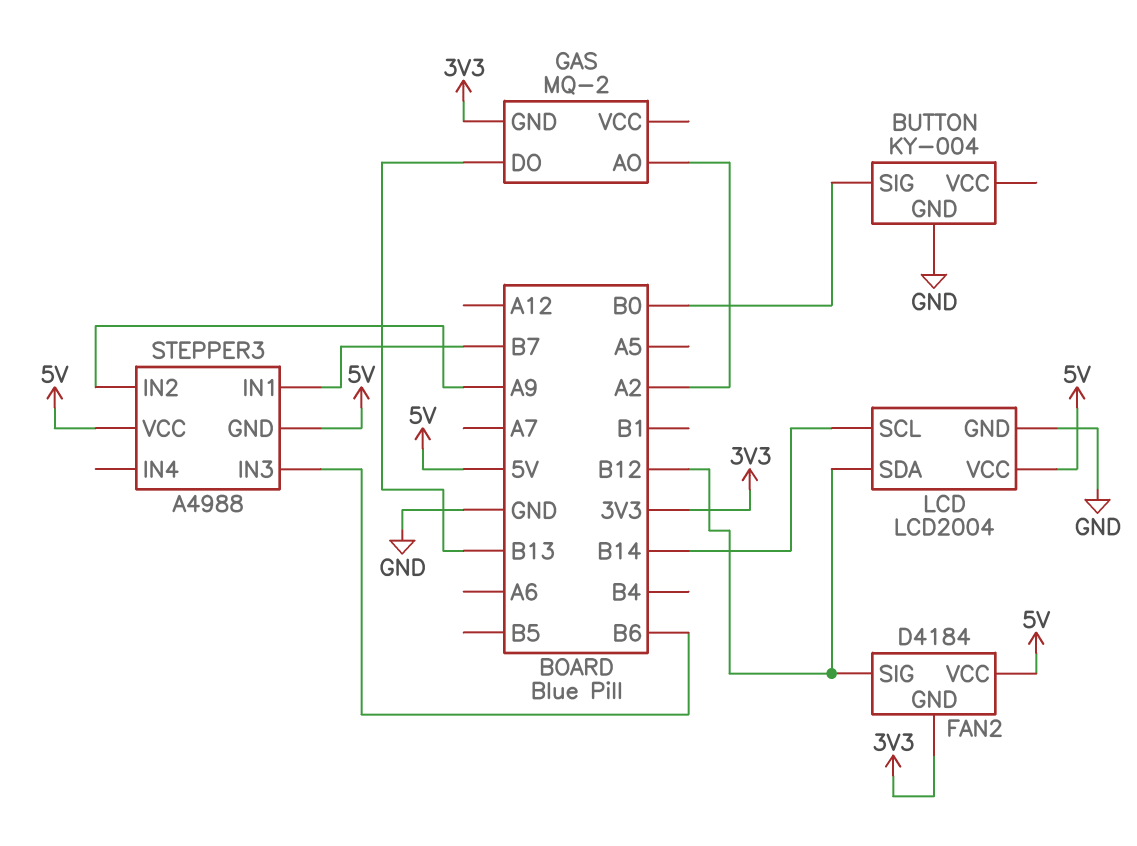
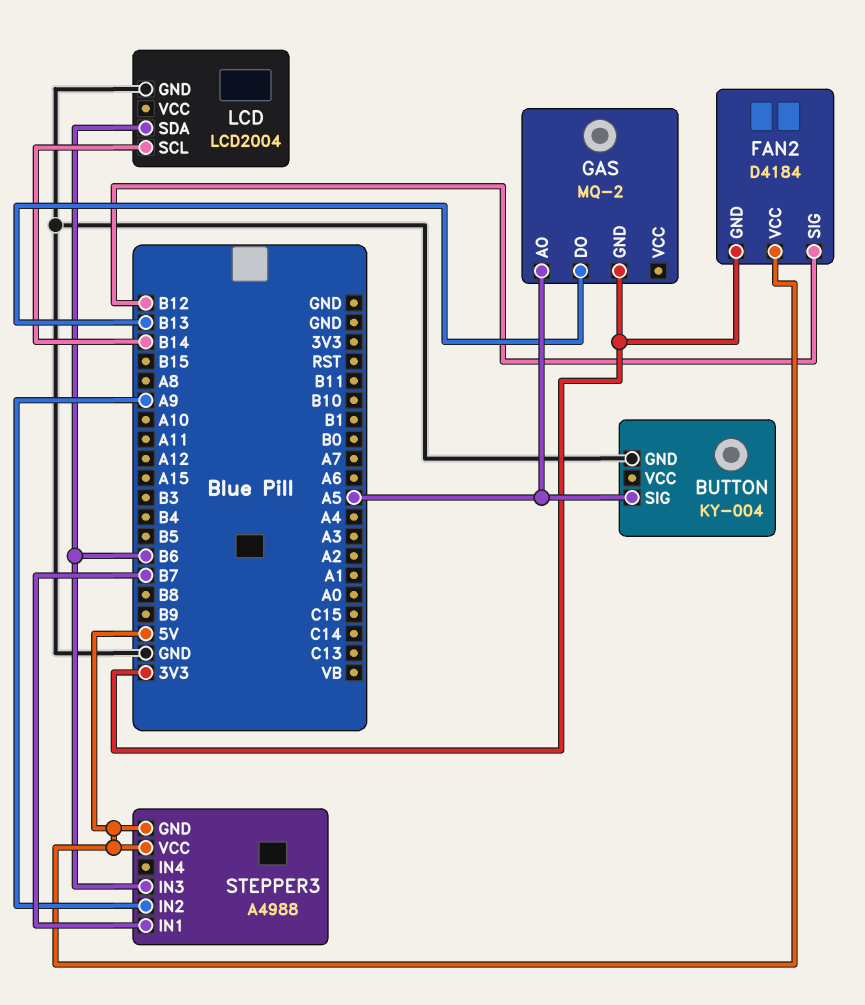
BUTTON pin SIG: B0 -> A5
GAS pin AO: A2 -> A5
LCD pin SDA: B12 -> B6
LCD pin VCC: 5V -> none

